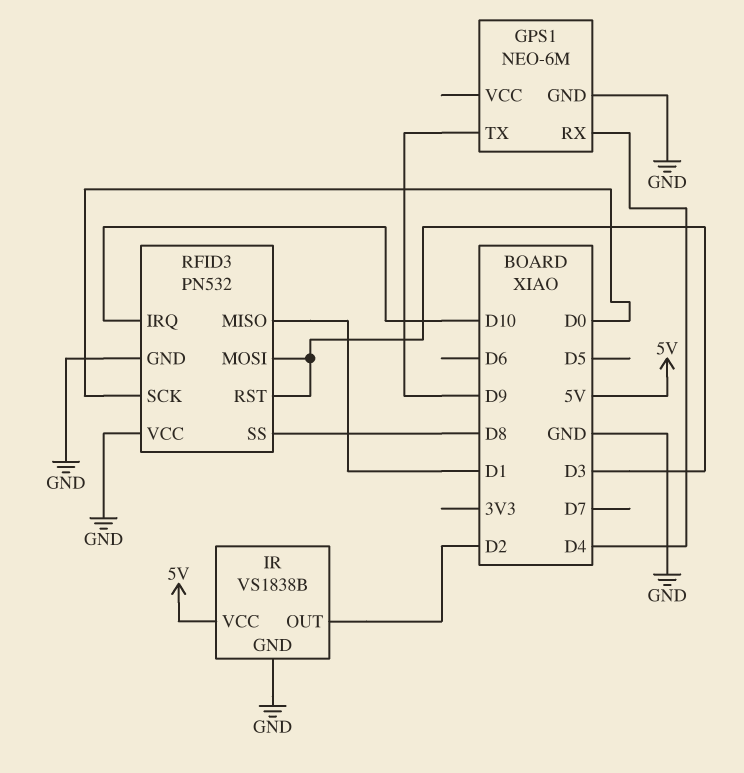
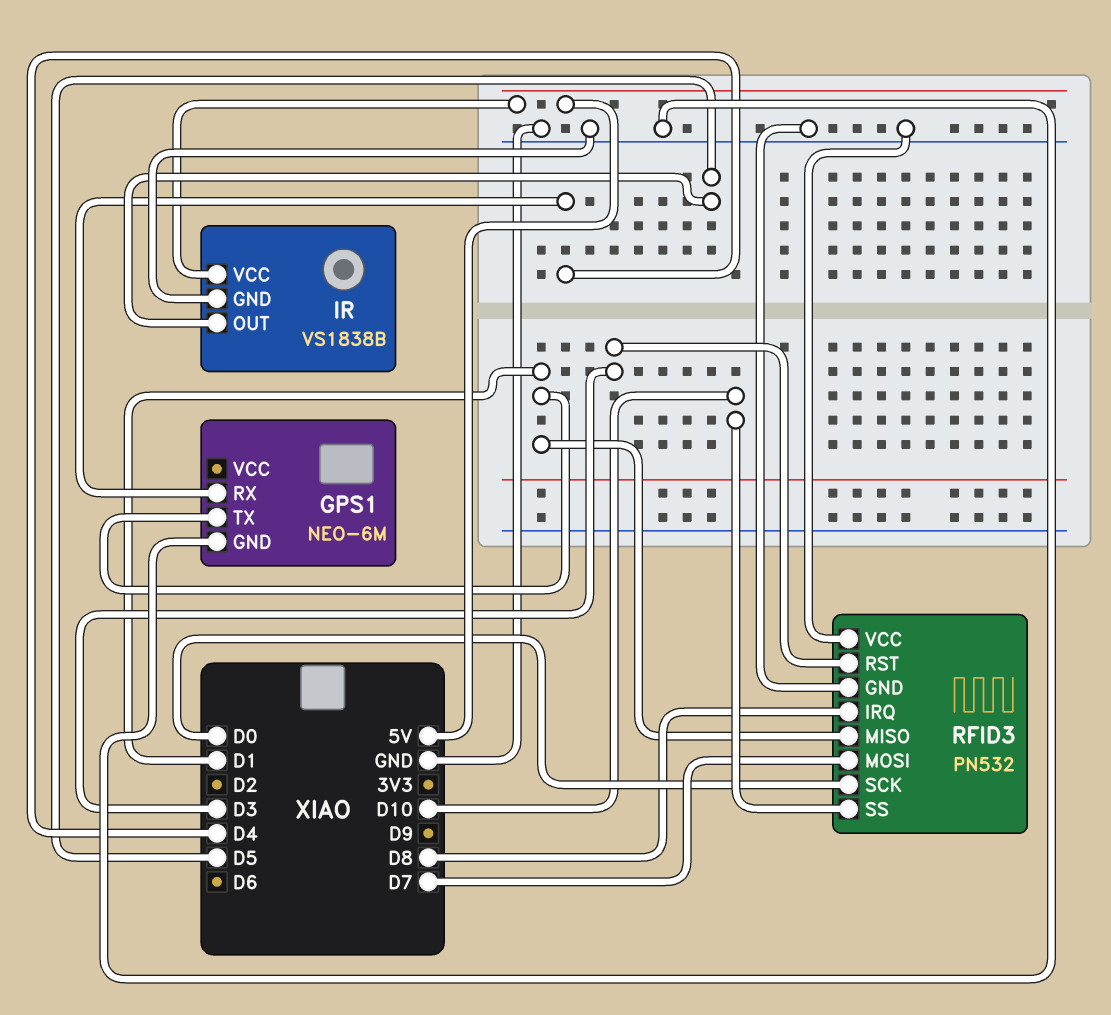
GPS1 pin TX: D9 -> D1
IR pin OUT: D2 -> D5
RFID3 pin IRQ: D10 -> D8
RFID3 pin MOSI: D3 -> D7
RFID3 pin SS: D8 -> D10

